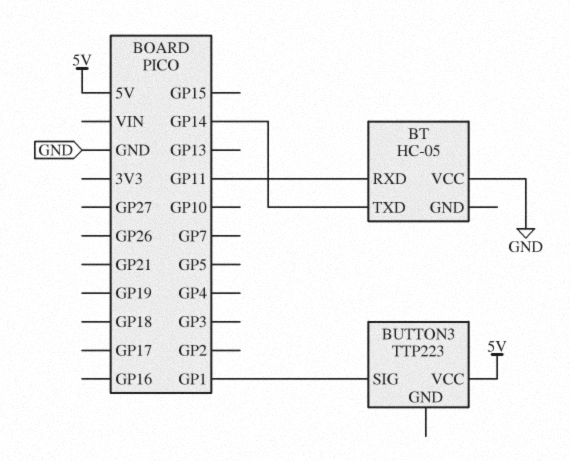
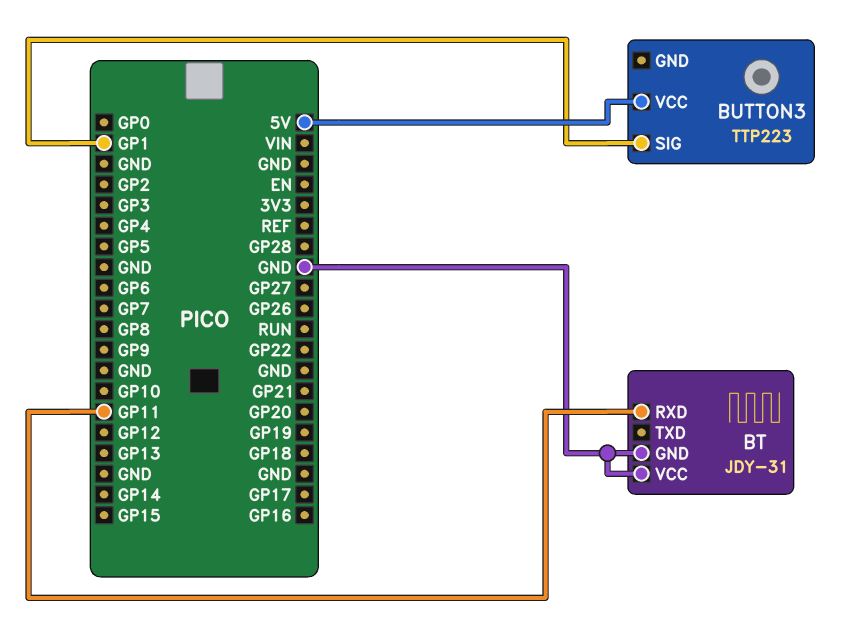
BT: HC-05 -> JDY-31
BT pin GND: none -> GND
BT pin TXD: GP14 -> none

